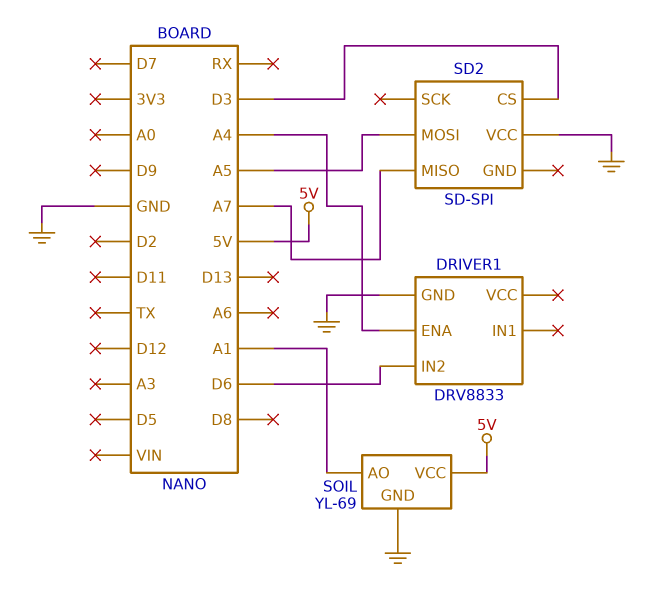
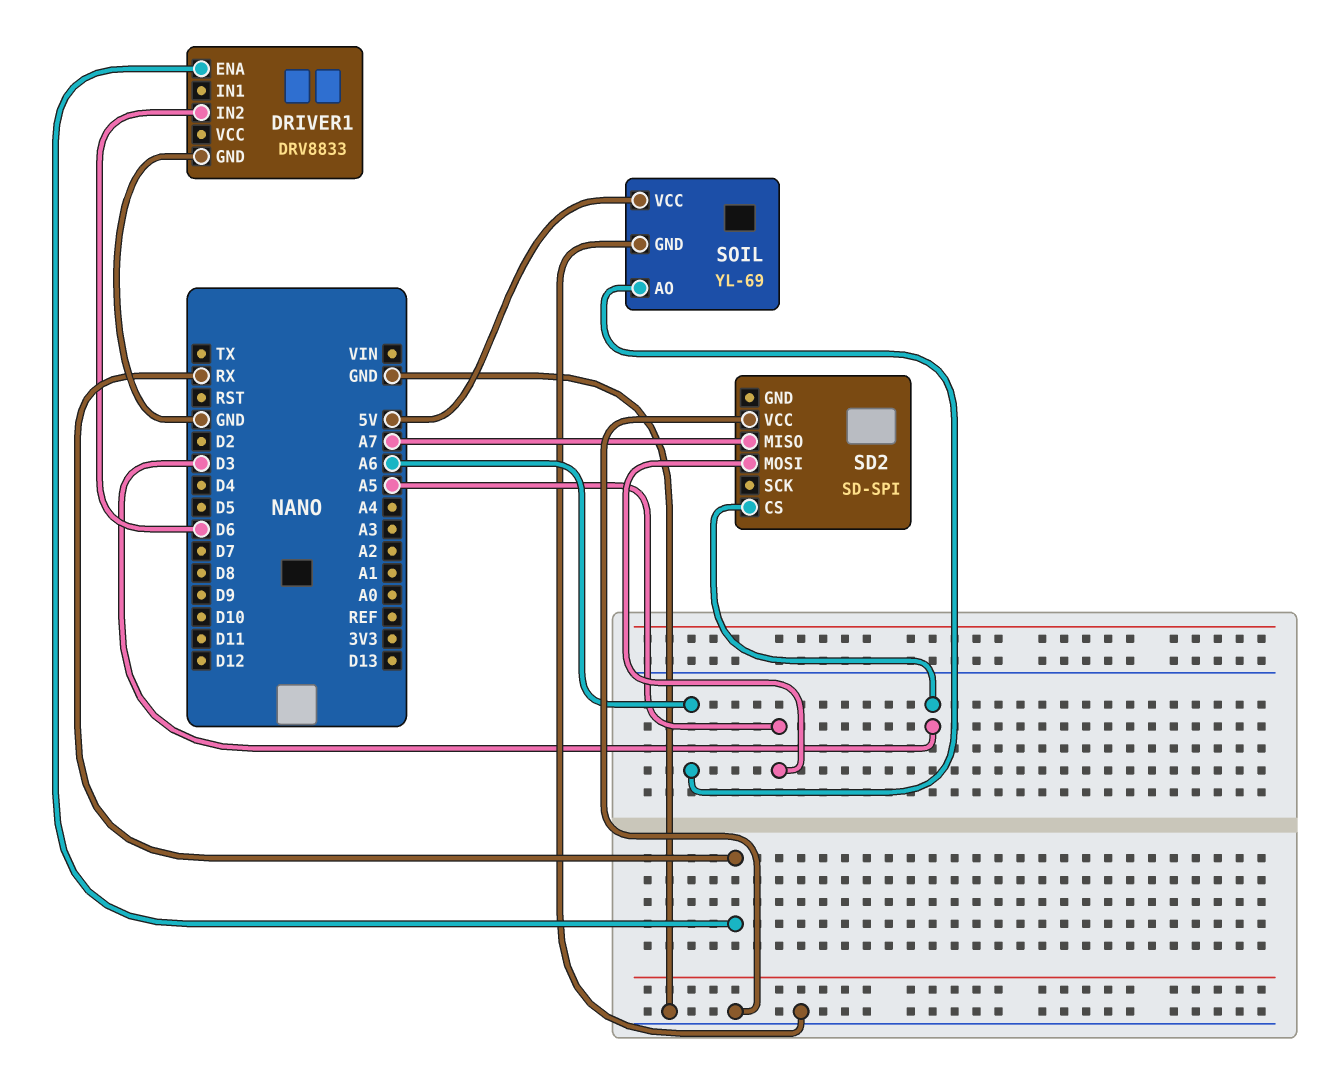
DRIVER1 pin ENA: A4 -> RX
SOIL pin AO: A1 -> A6

